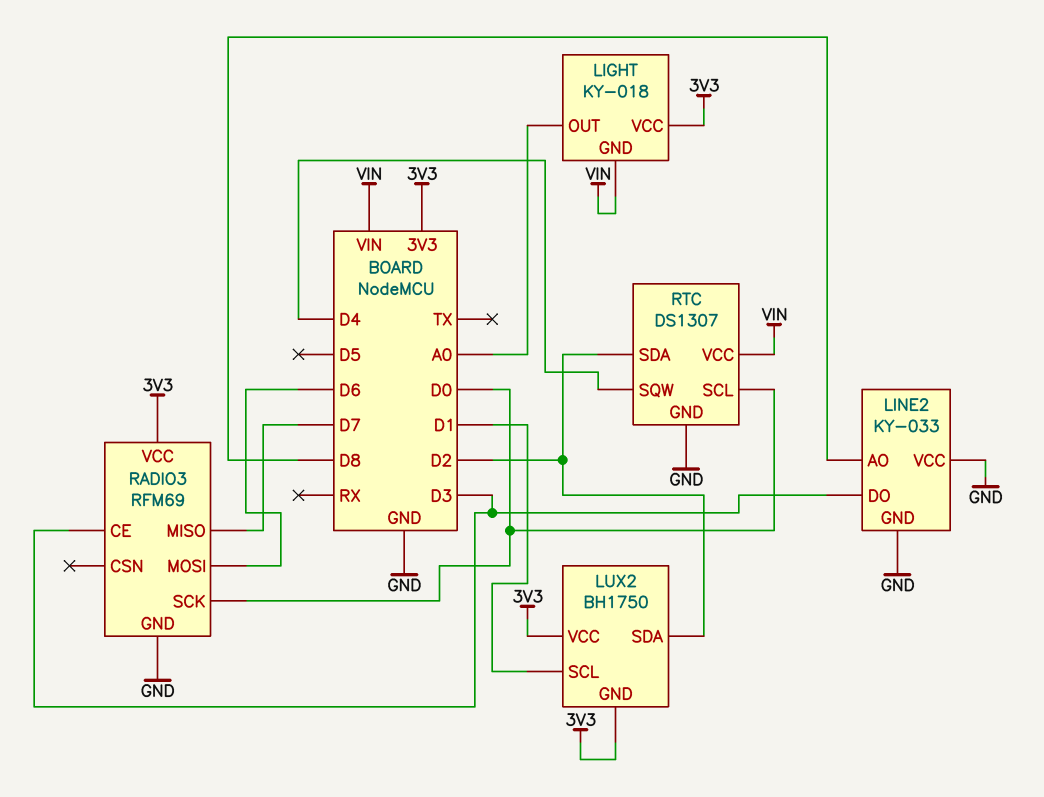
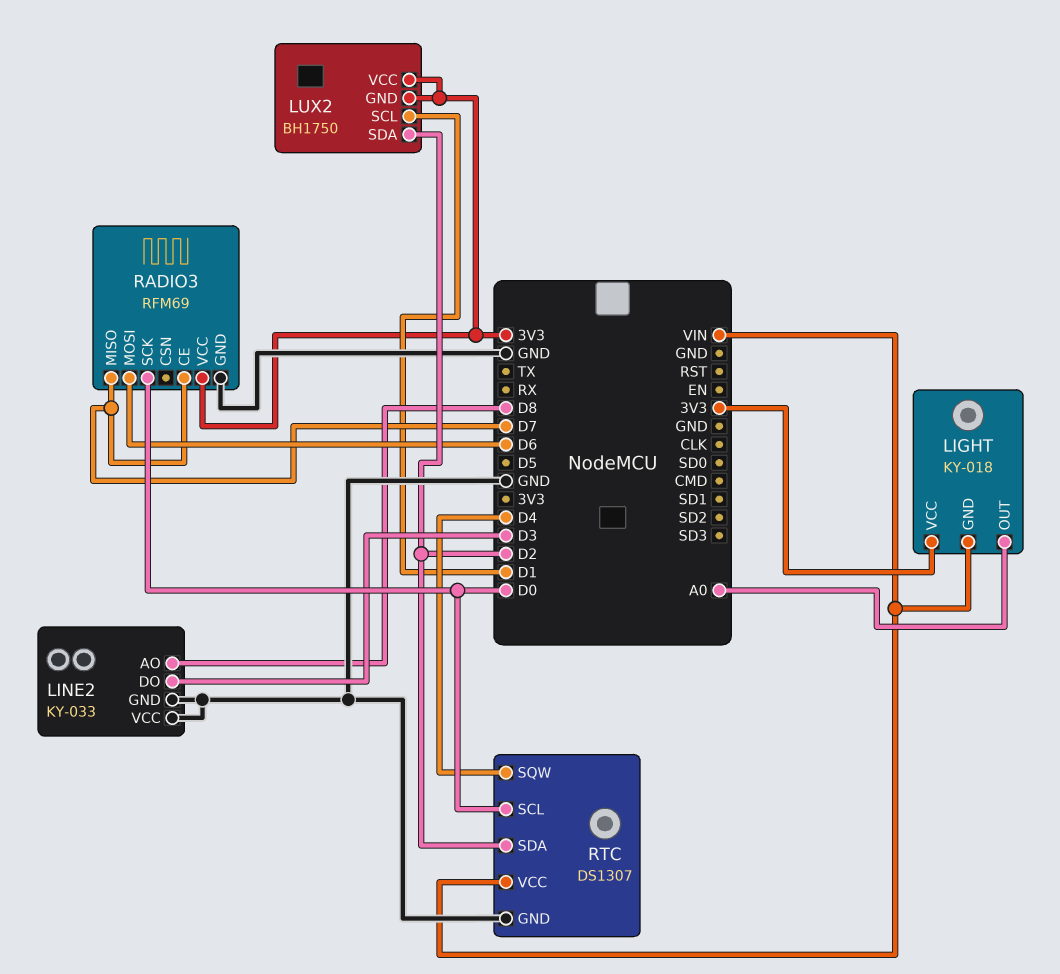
RADIO3 pin CE: D3 -> D7

